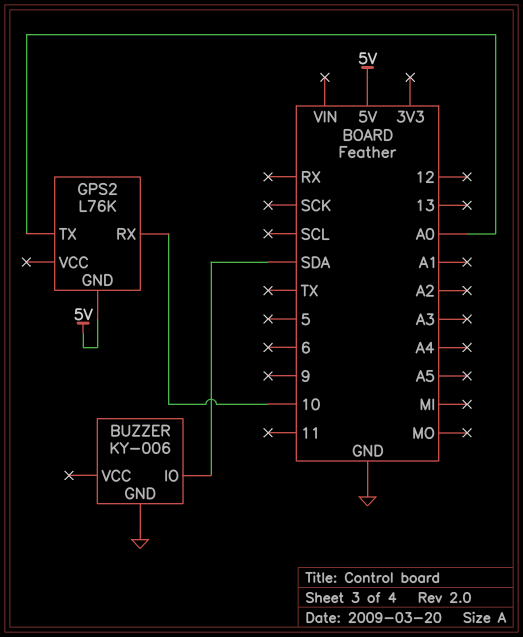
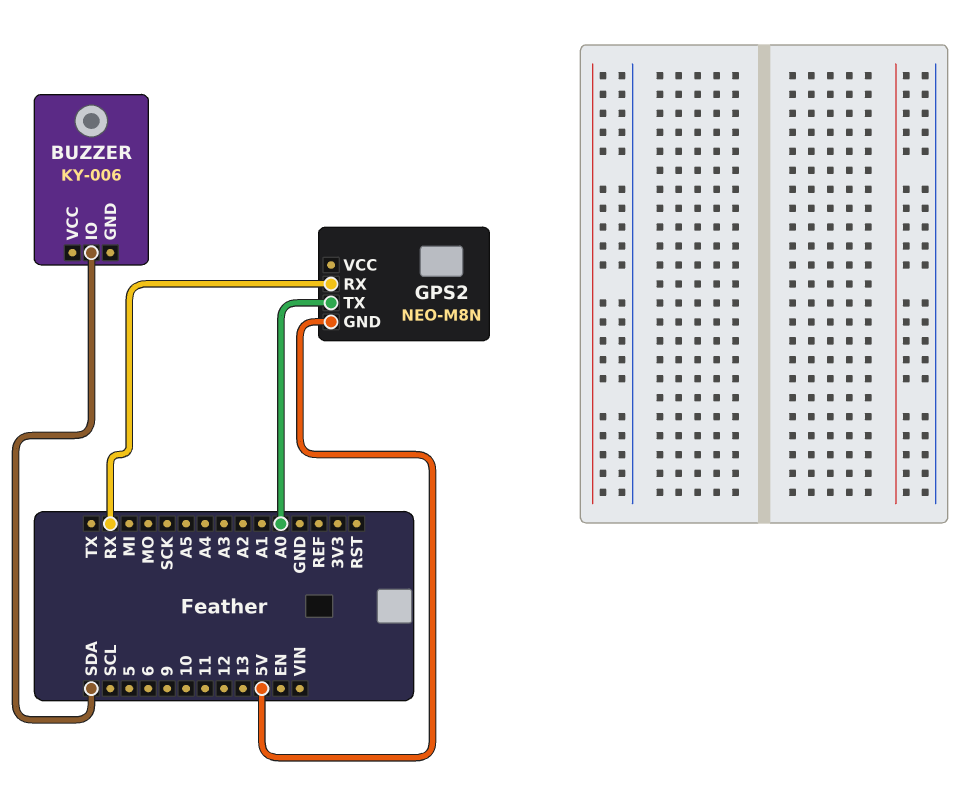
BUZZER pin GND: GND -> none
GPS2: L76K -> NEO-M8N
GPS2 pin RX: 10 -> RX

